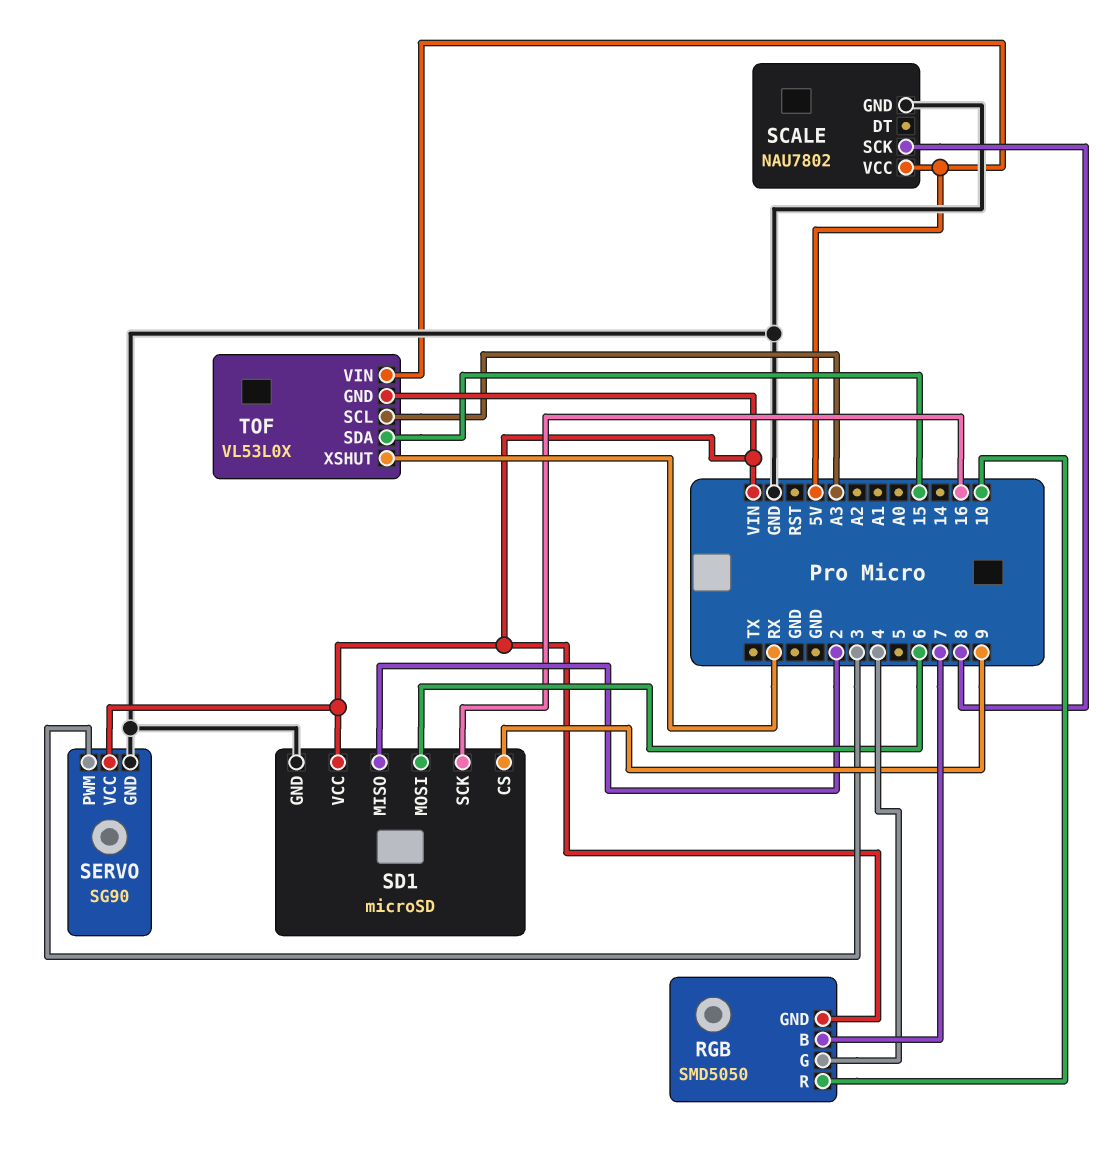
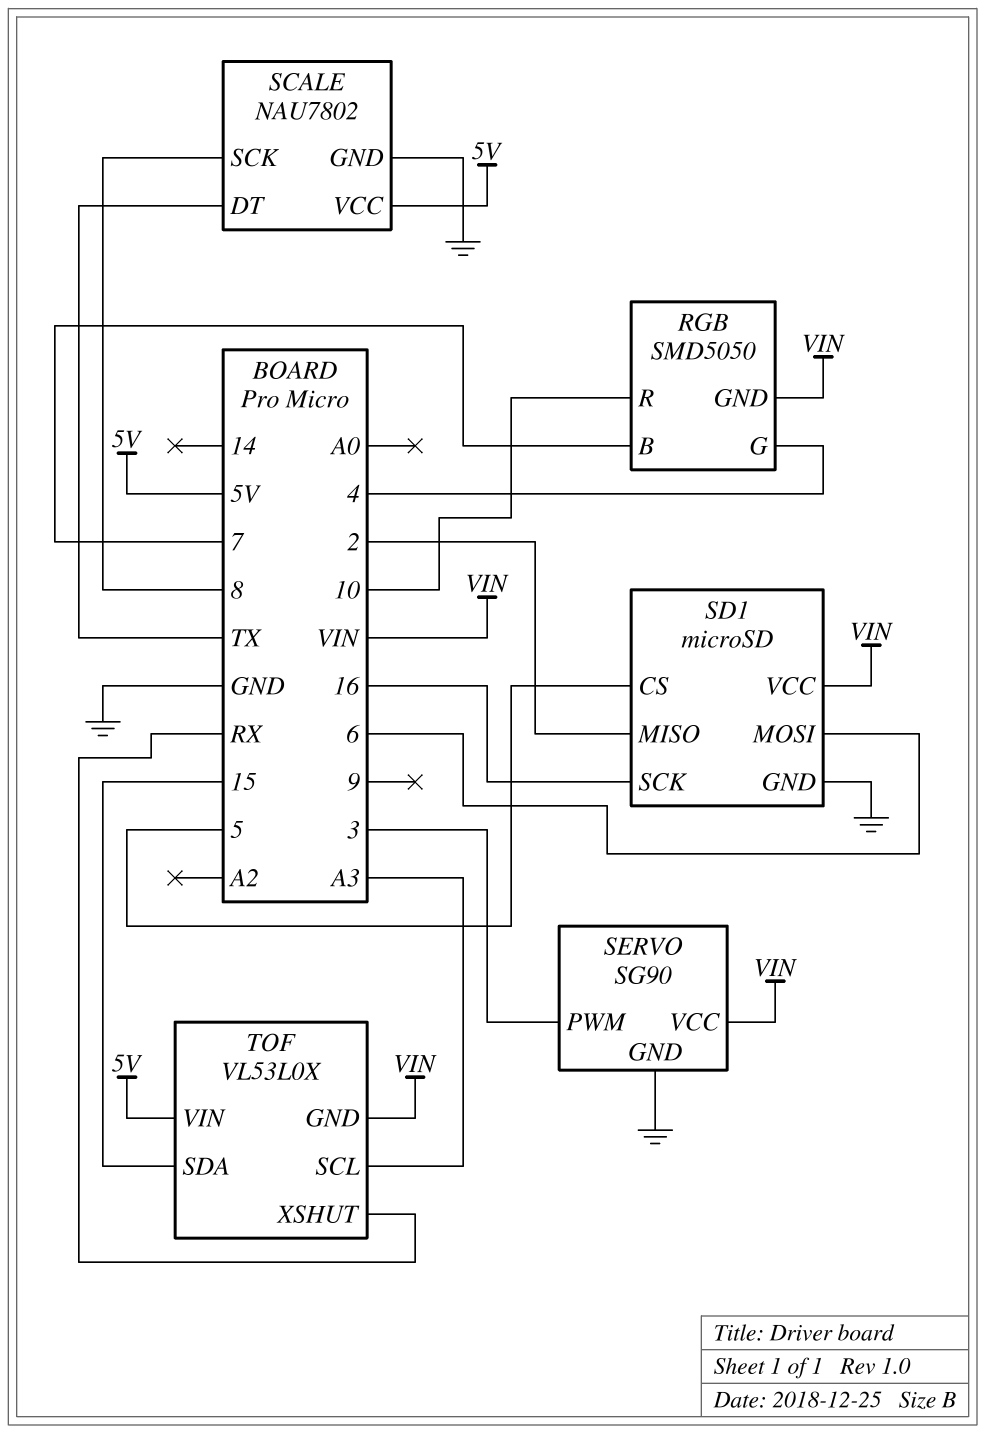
SCALE pin DT: none -> TX
SD1 pin CS: 9 -> 5

